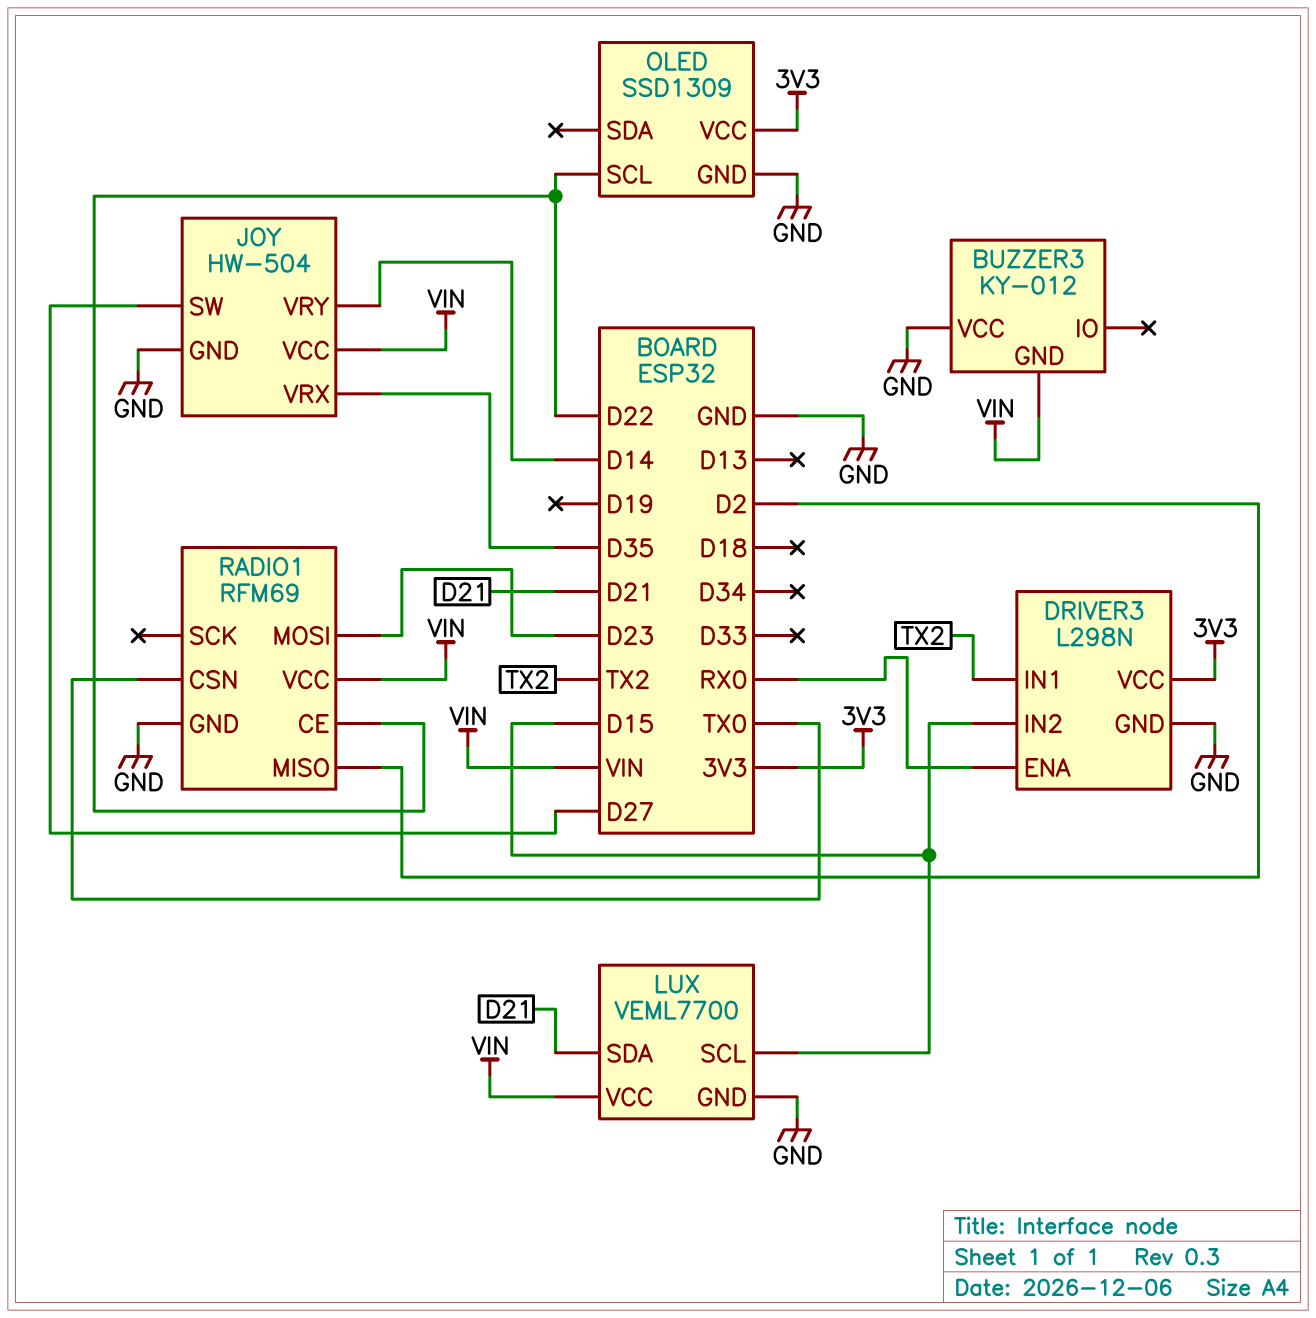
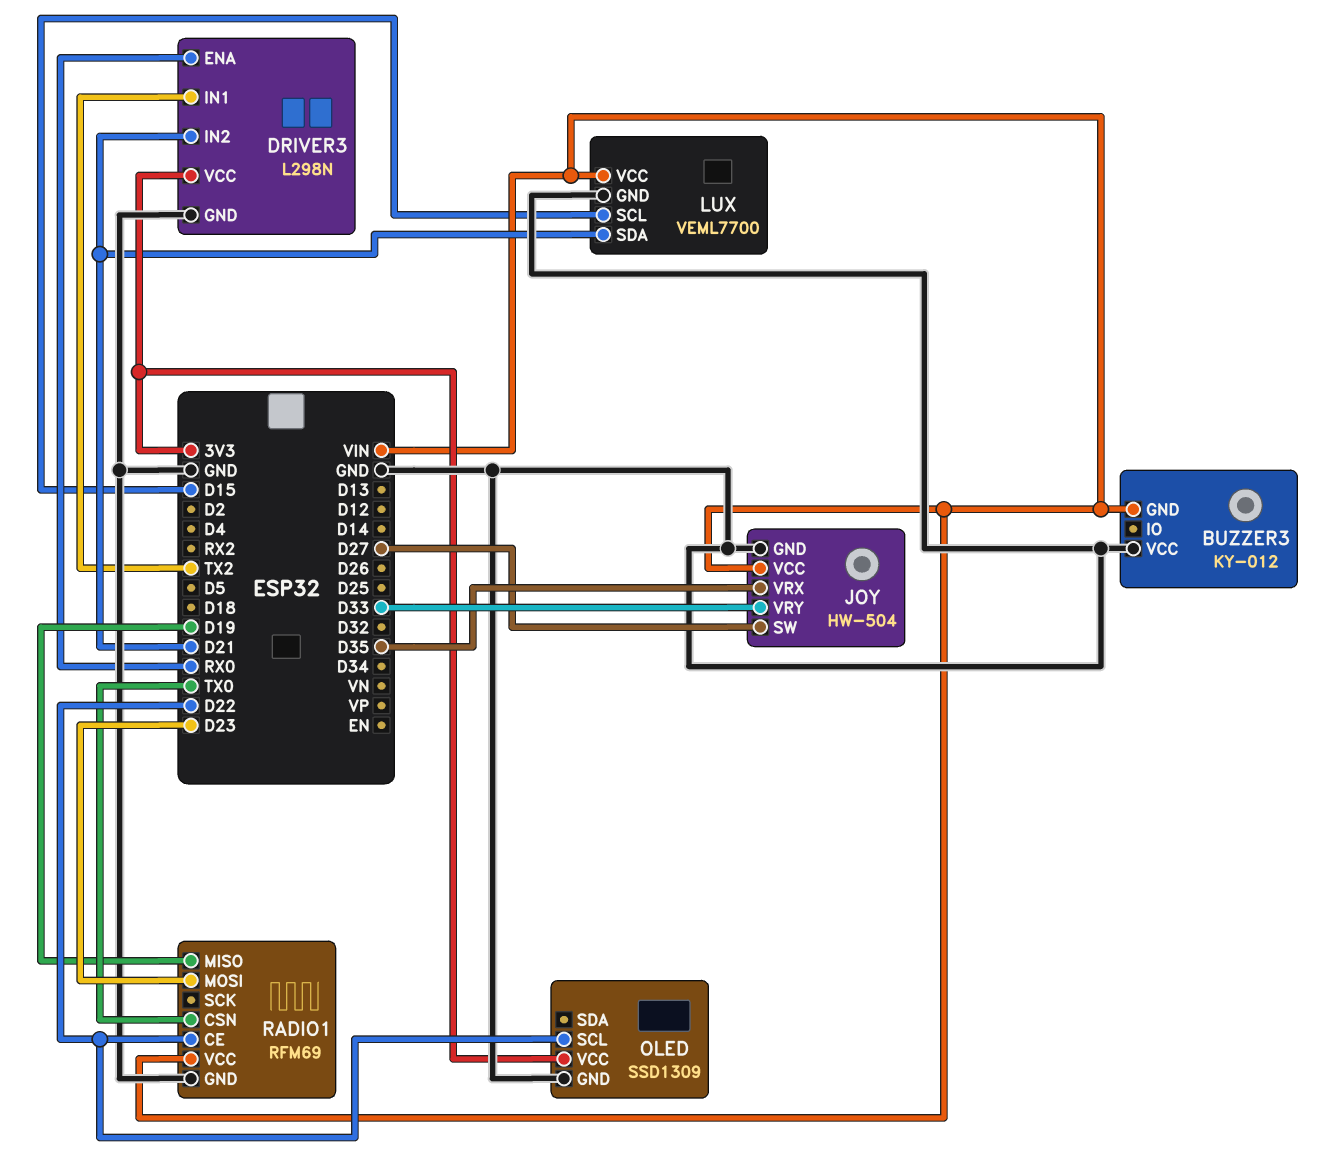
DRIVER3 pin IN2: D15 -> D21
JOY pin VRY: D14 -> D33
RADIO1 pin MISO: D2 -> D19

